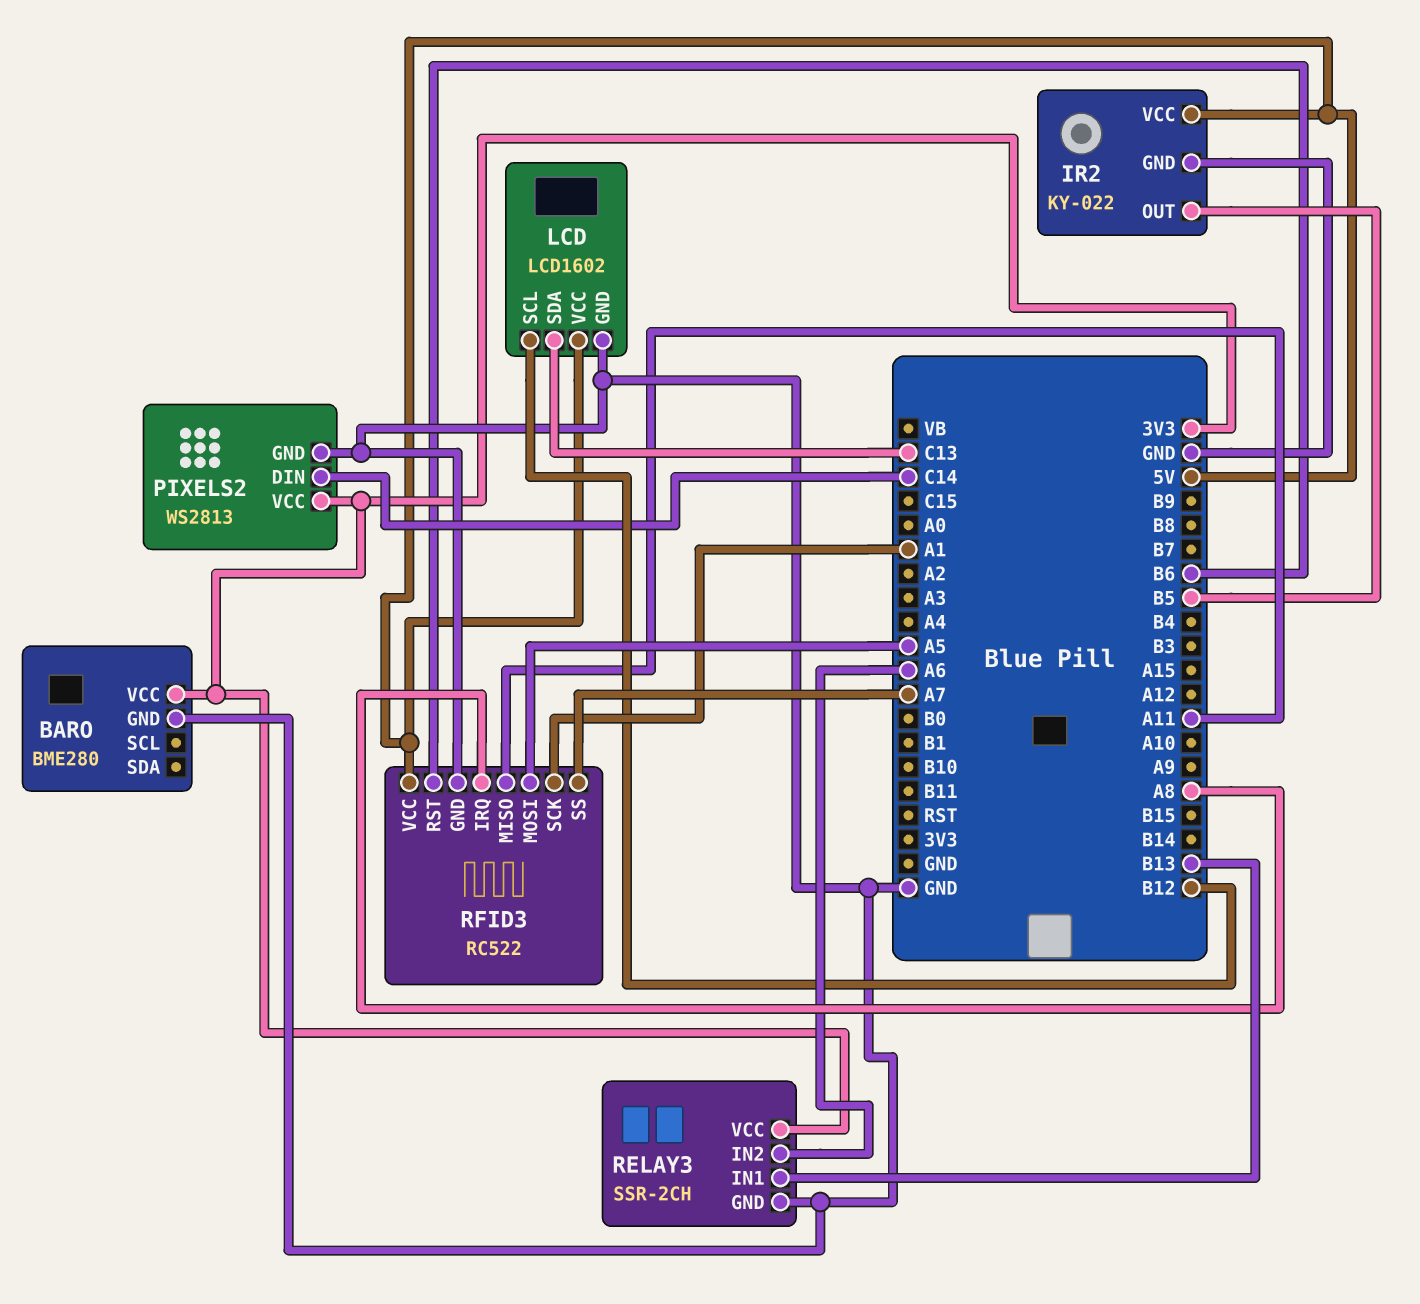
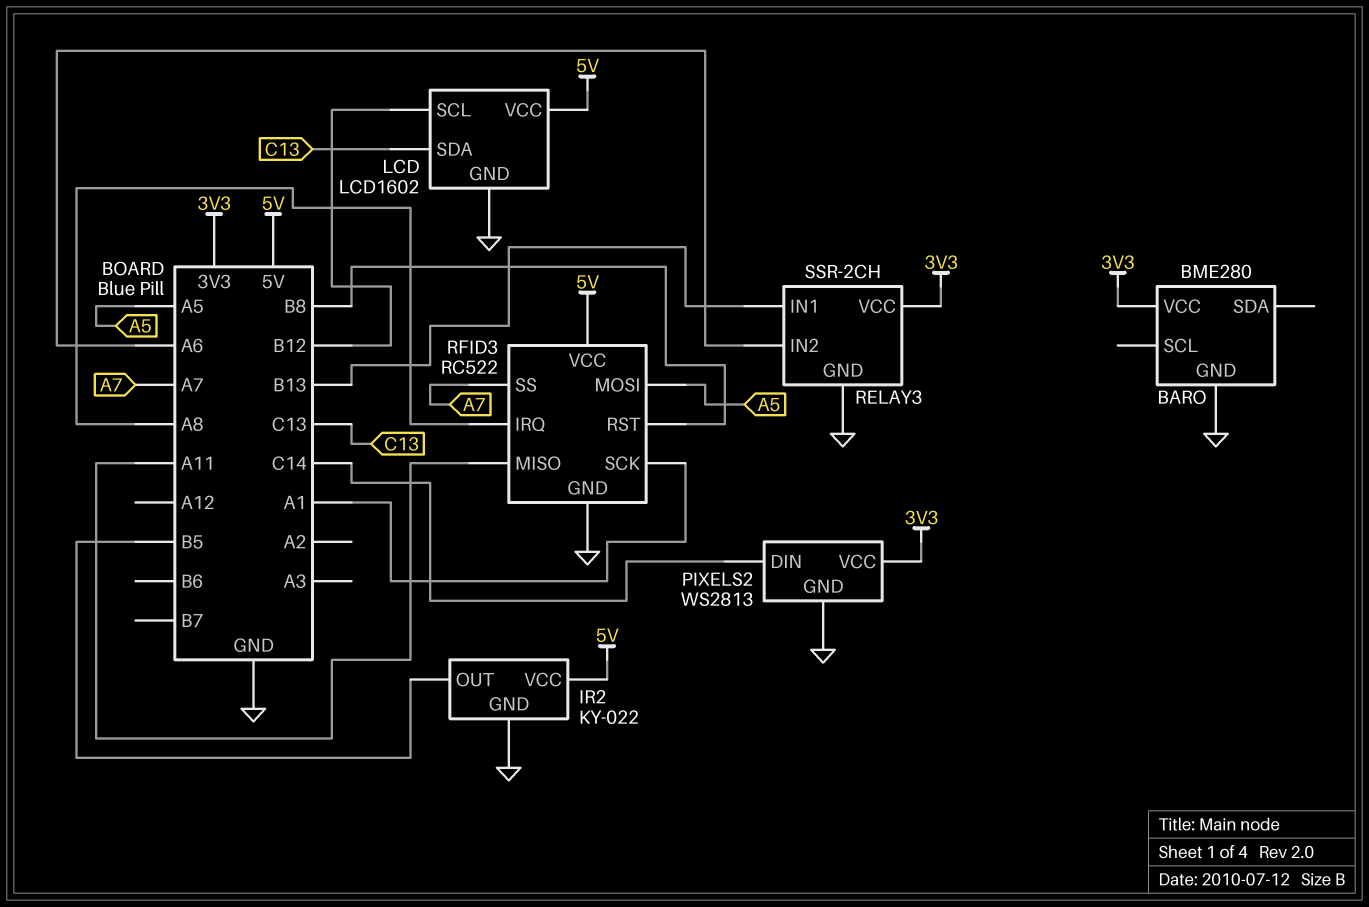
RFID3 pin RST: B6 -> B8

